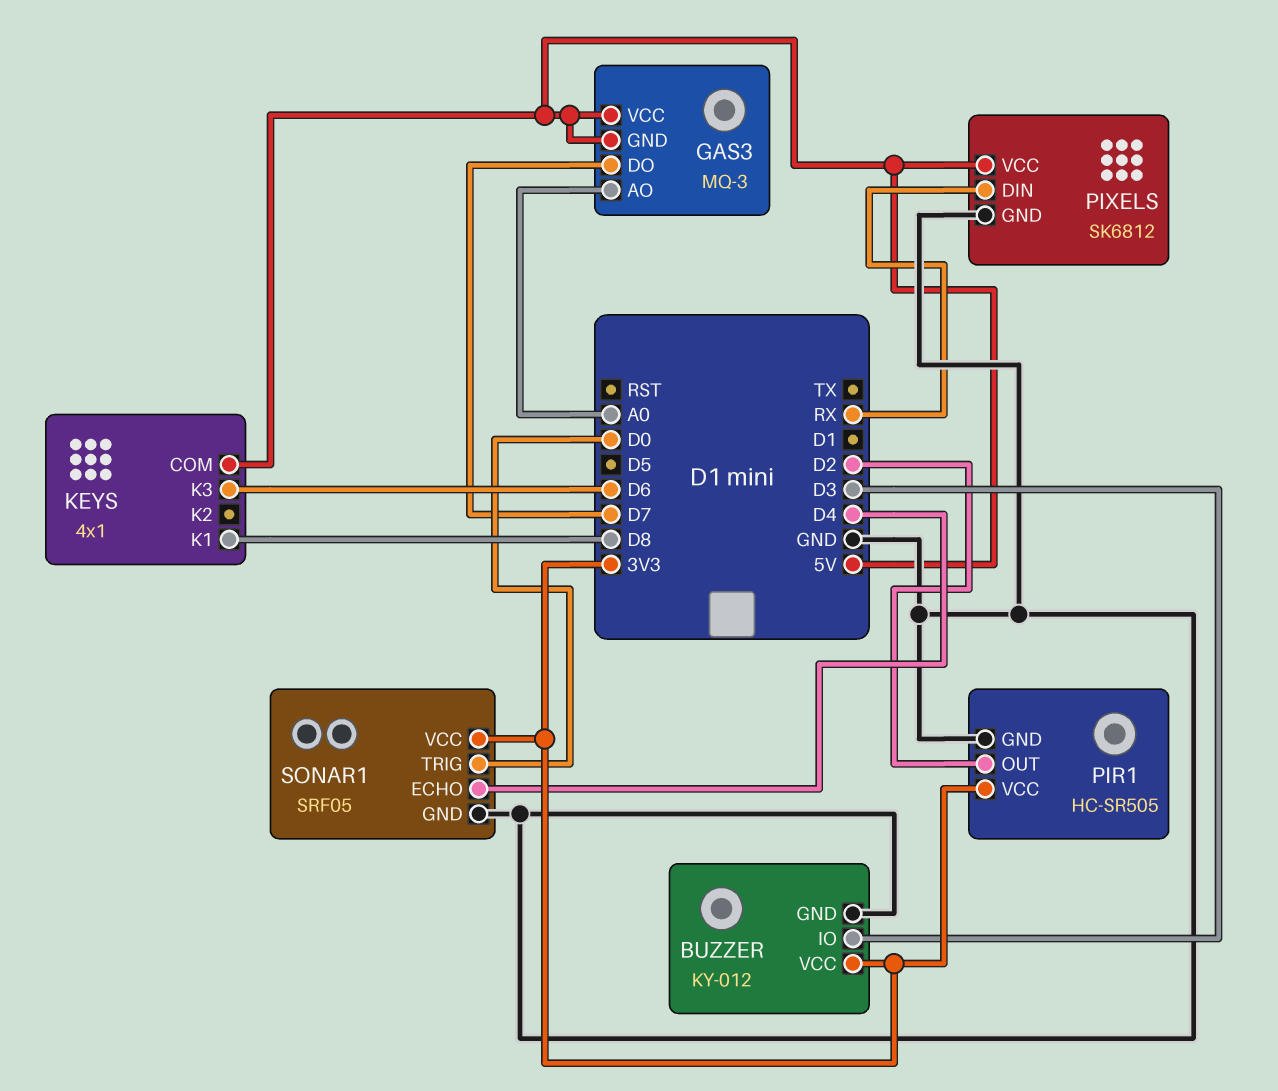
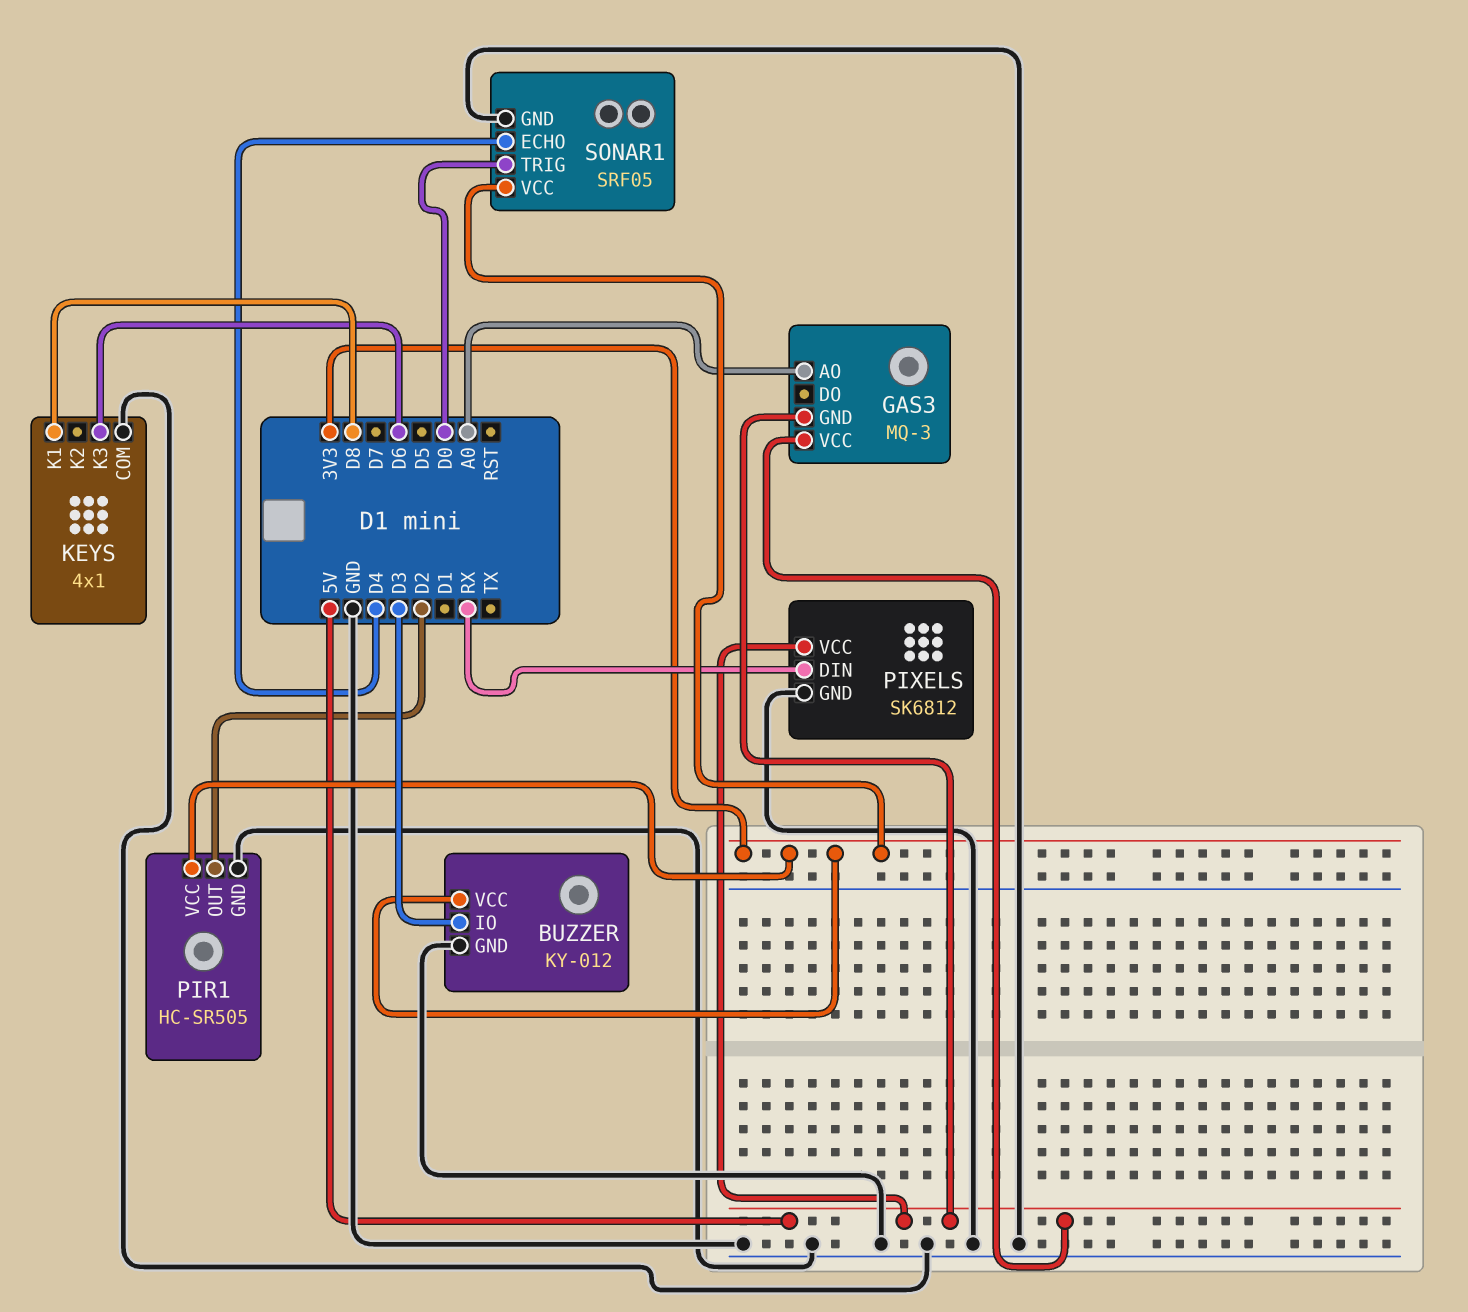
GAS3 pin DO: D7 -> none
KEYS pin COM: 5V -> GND

